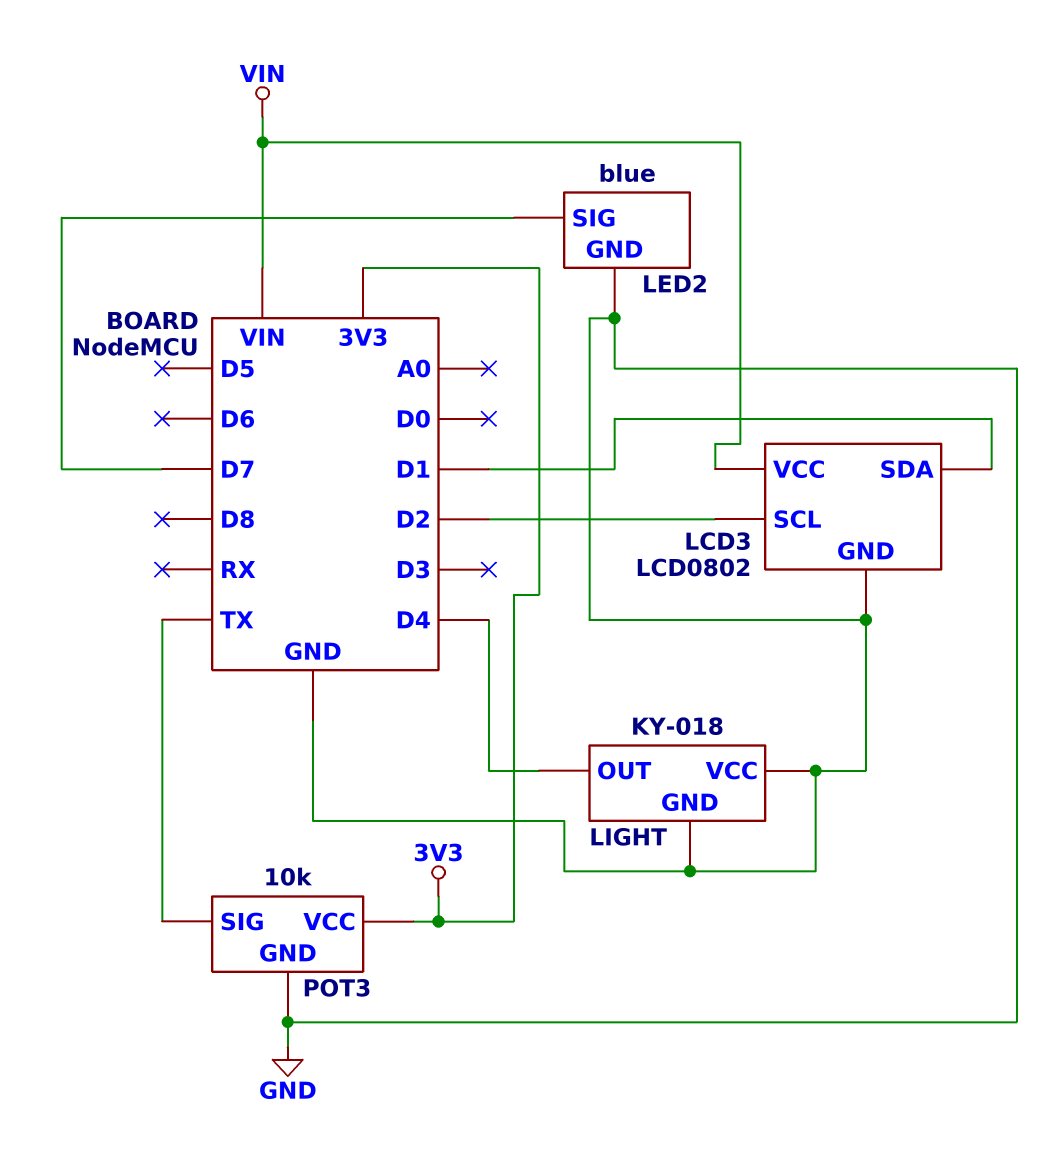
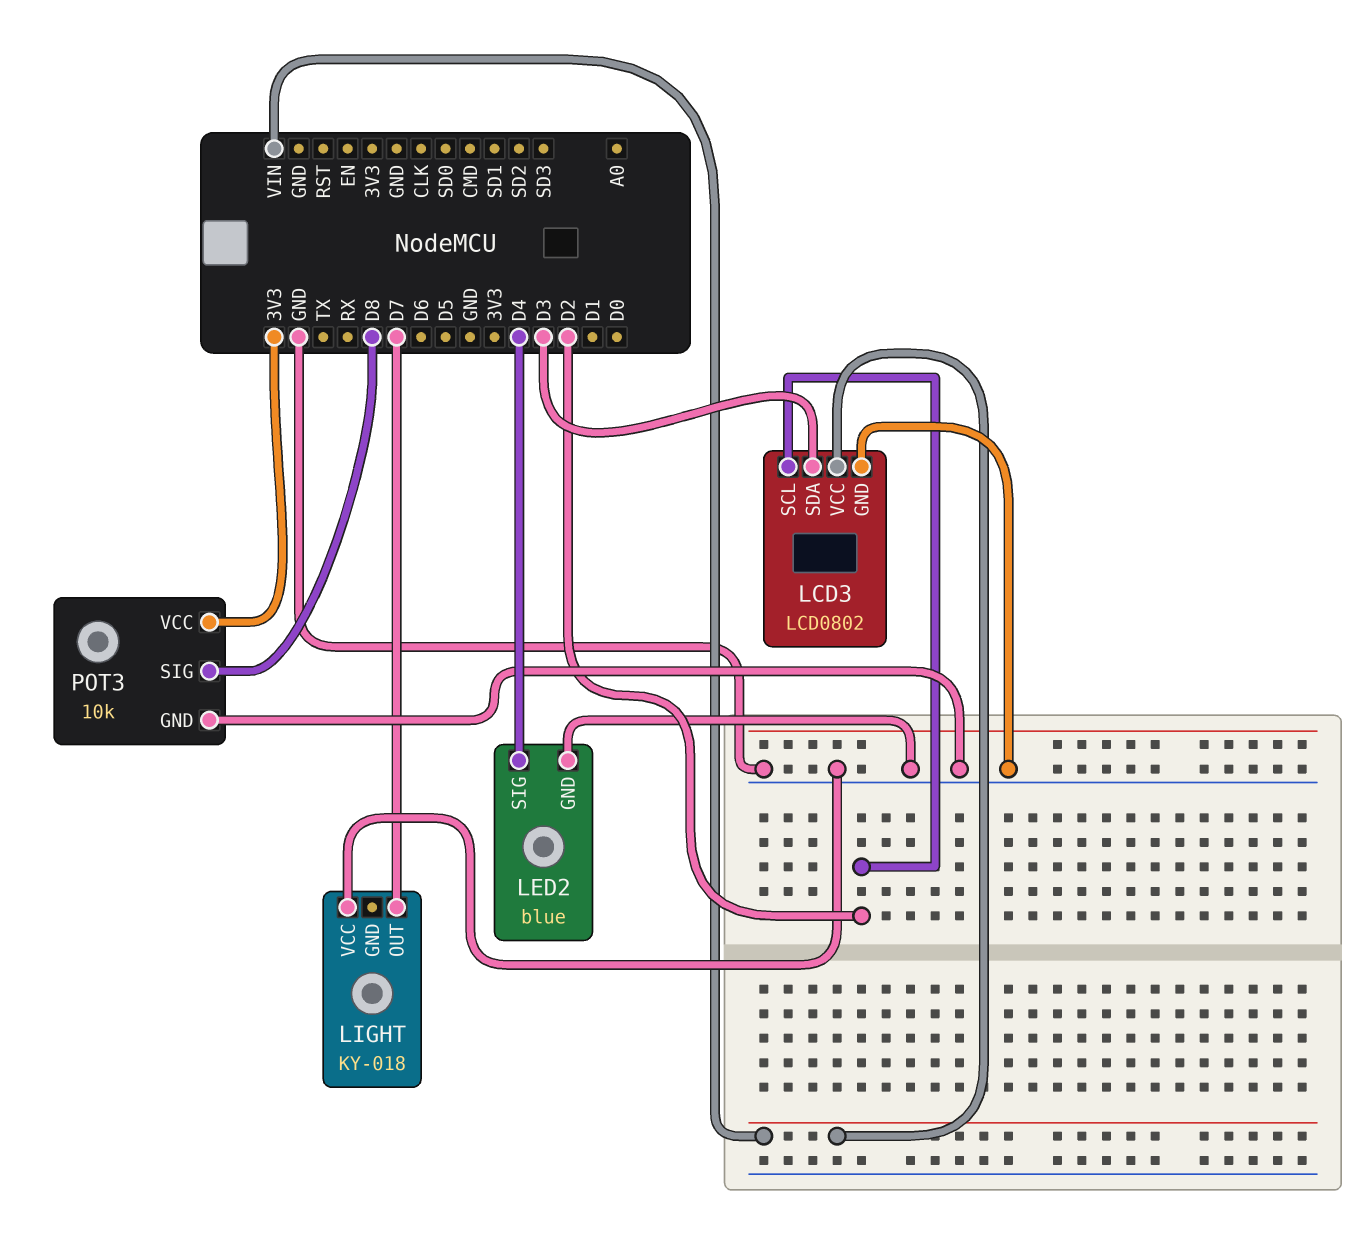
LCD3 pin SDA: D1 -> D3
LED2 pin SIG: D7 -> D4
LIGHT pin GND: GND -> none
LIGHT pin OUT: D4 -> D7
POT3 pin SIG: TX -> D8

